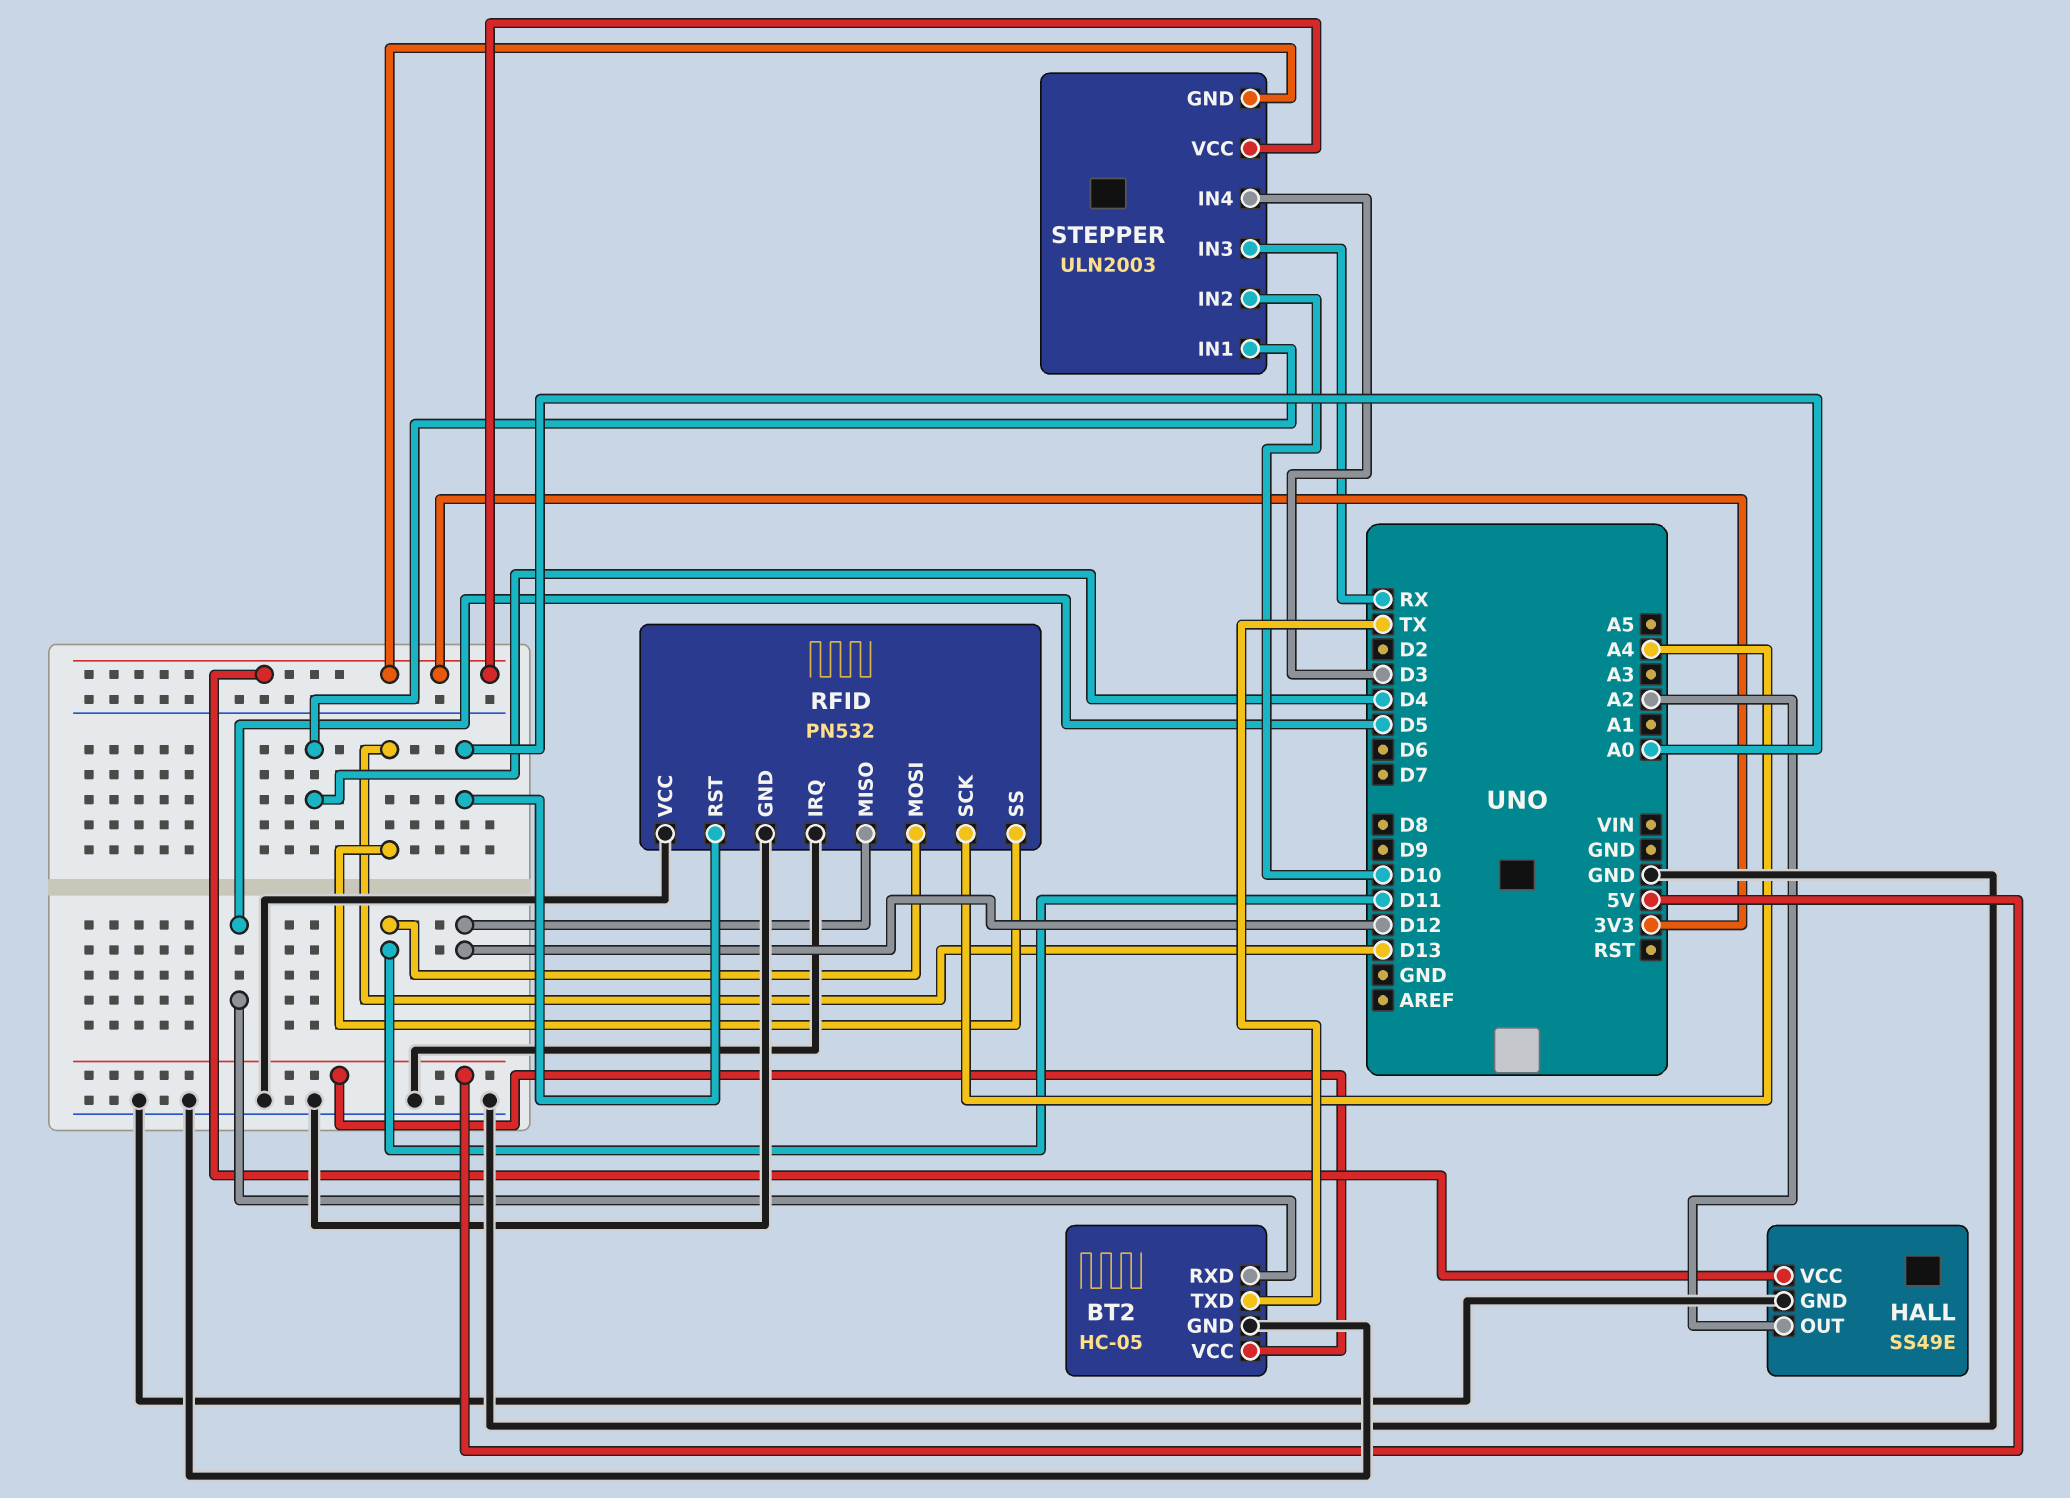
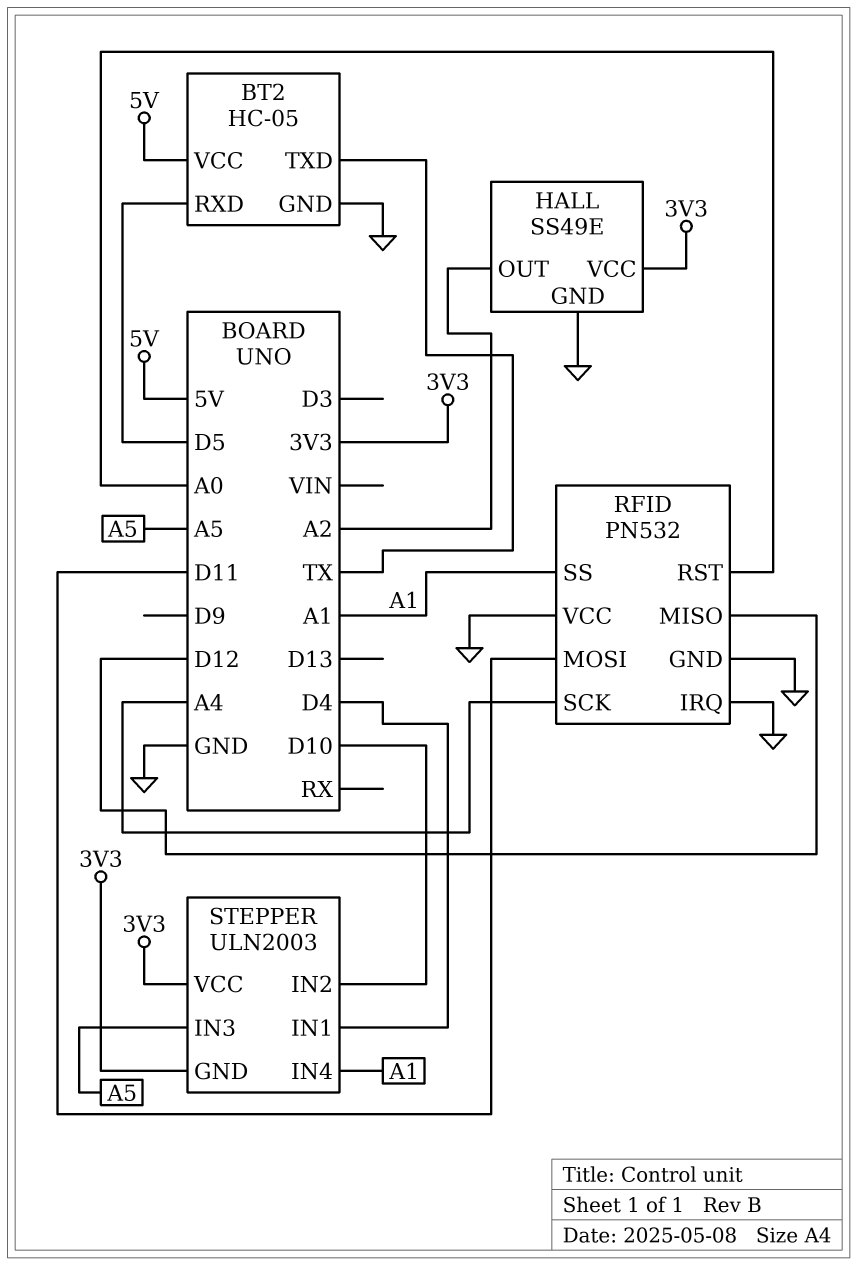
RFID pin SS: D13 -> A1
STEPPER pin IN3: RX -> A5
STEPPER pin IN4: D3 -> A1

